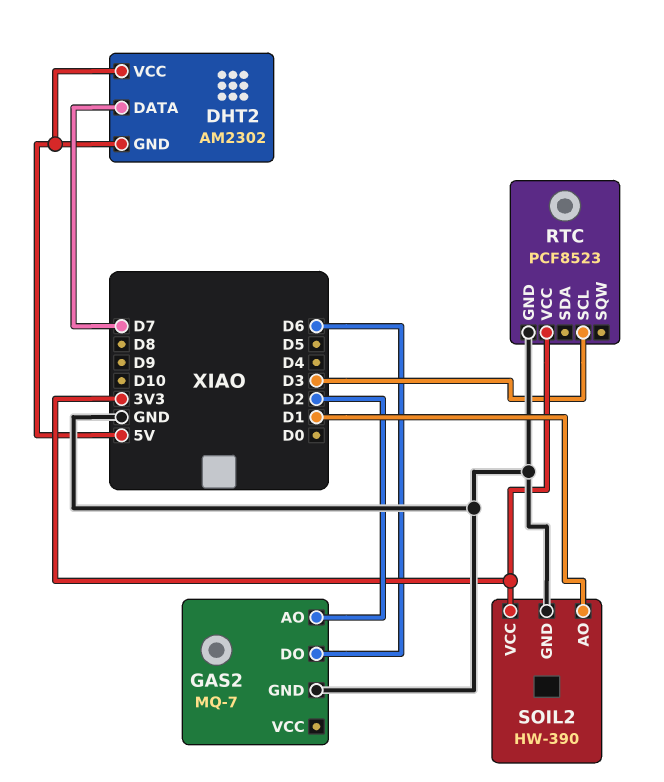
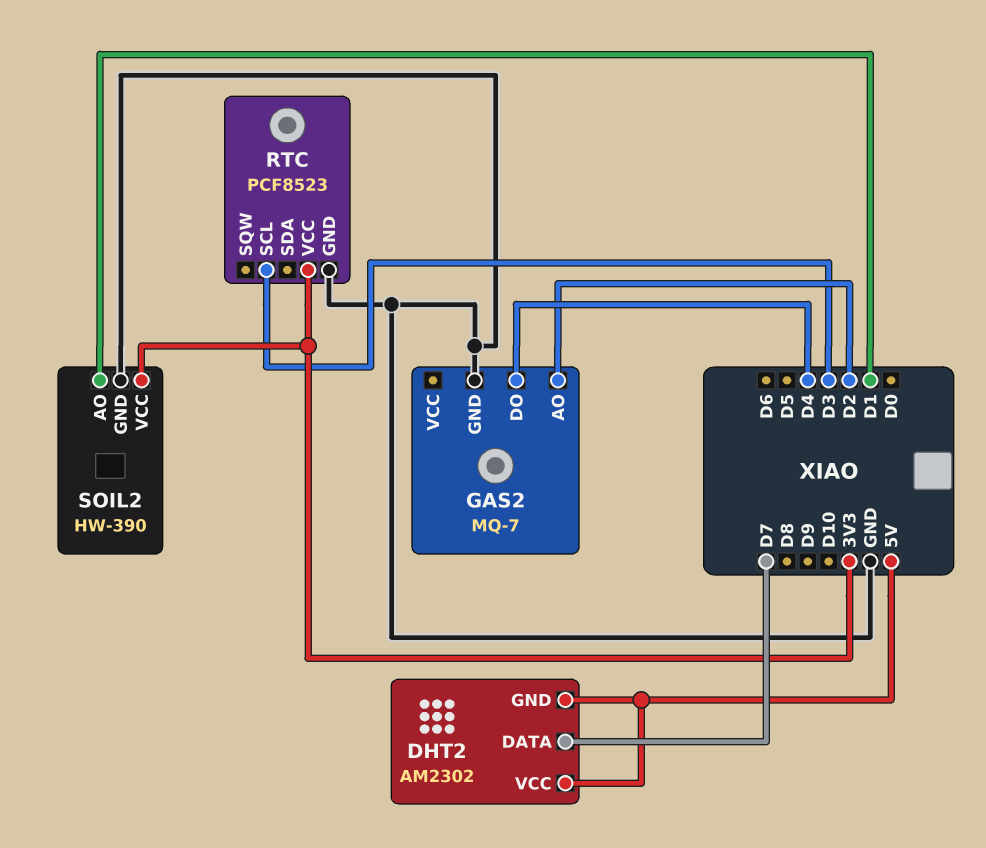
GAS2 pin DO: D6 -> D4

